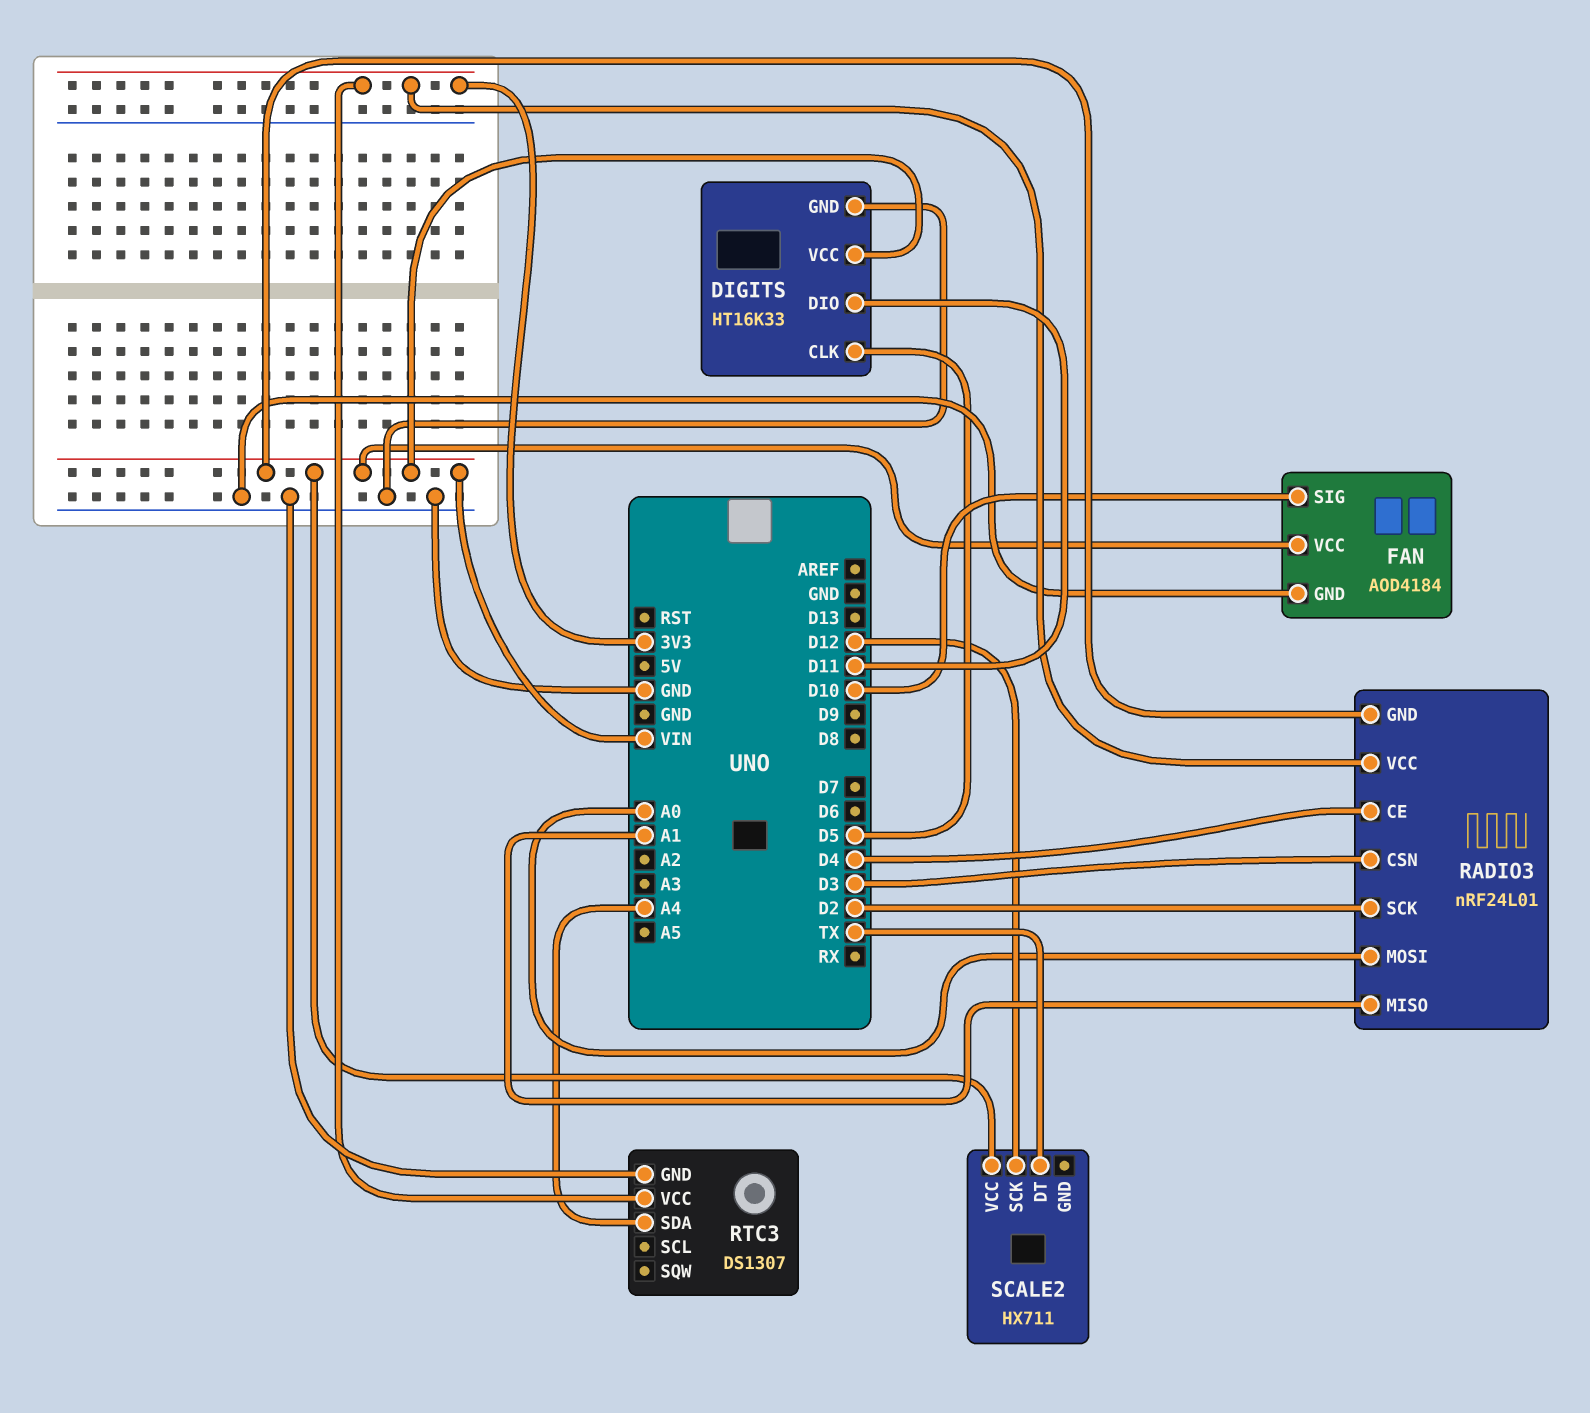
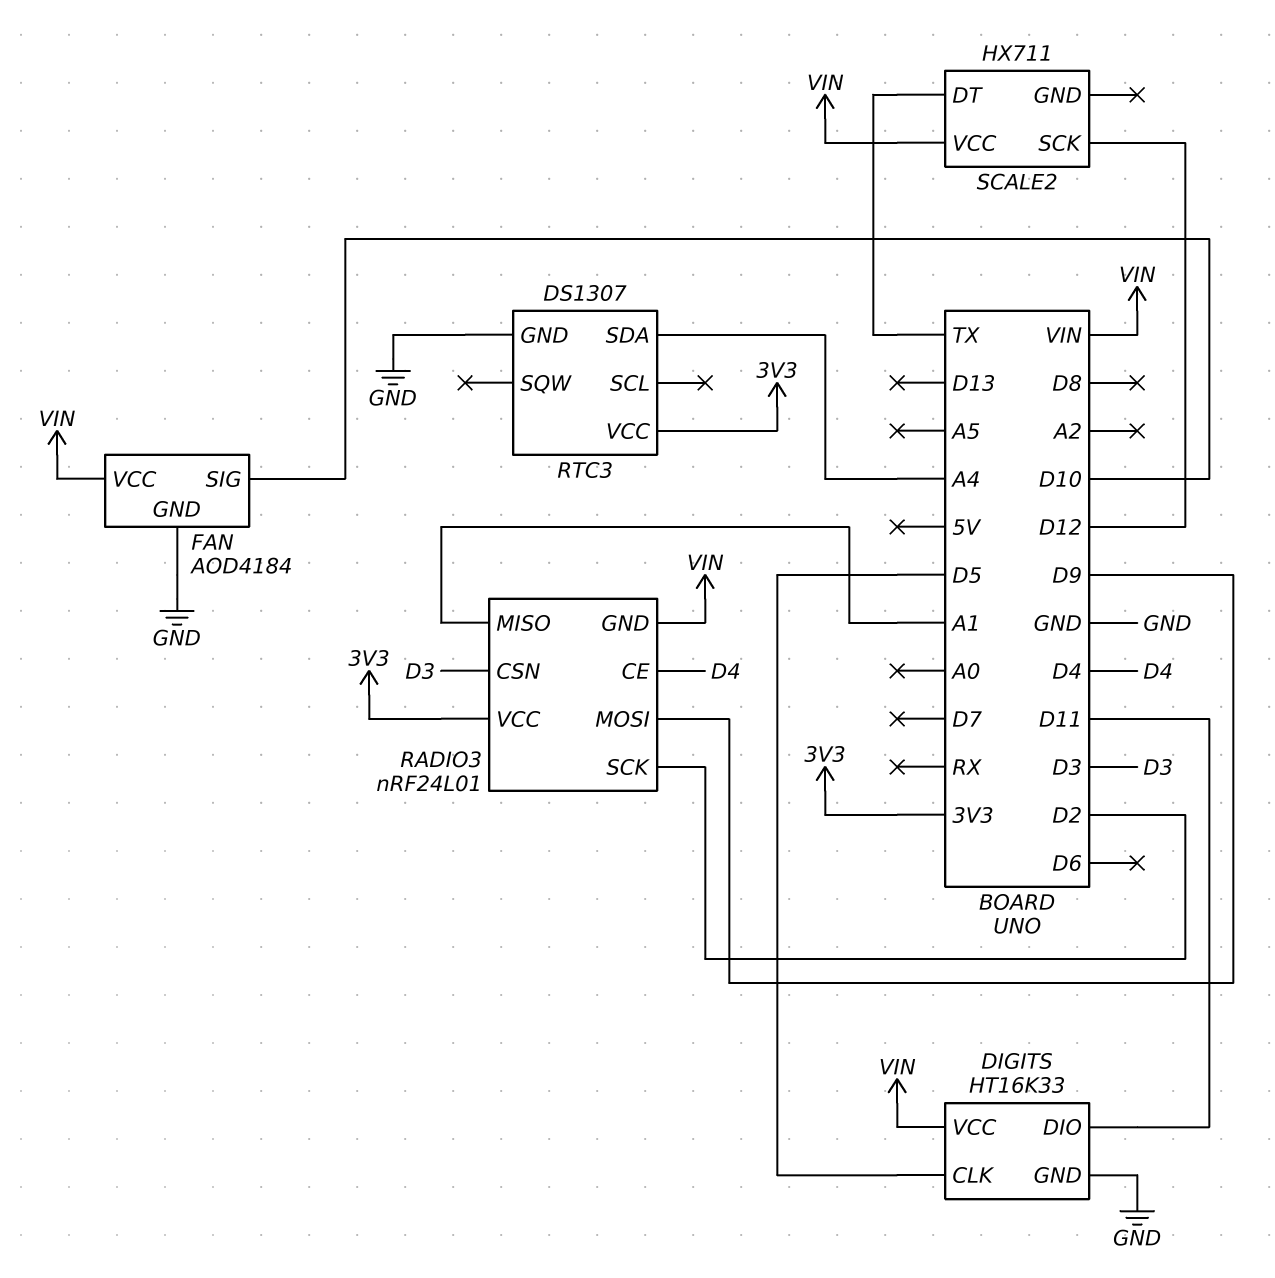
RADIO3 pin MOSI: A0 -> D9

